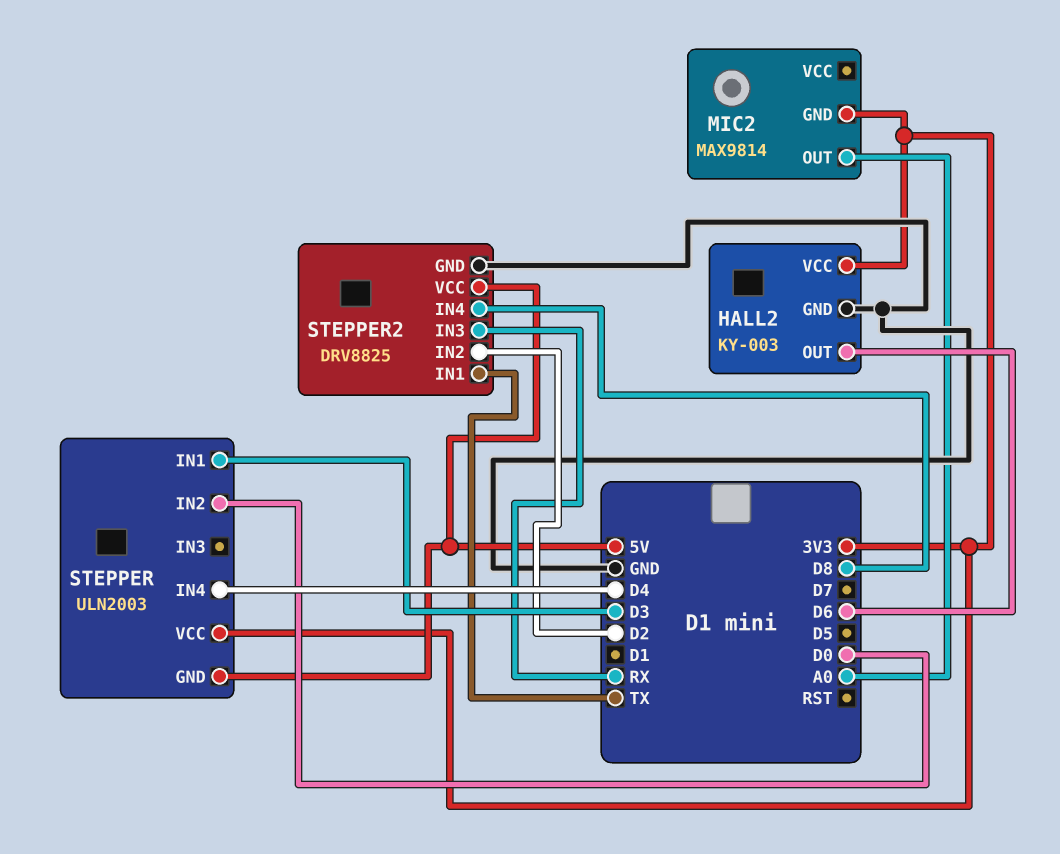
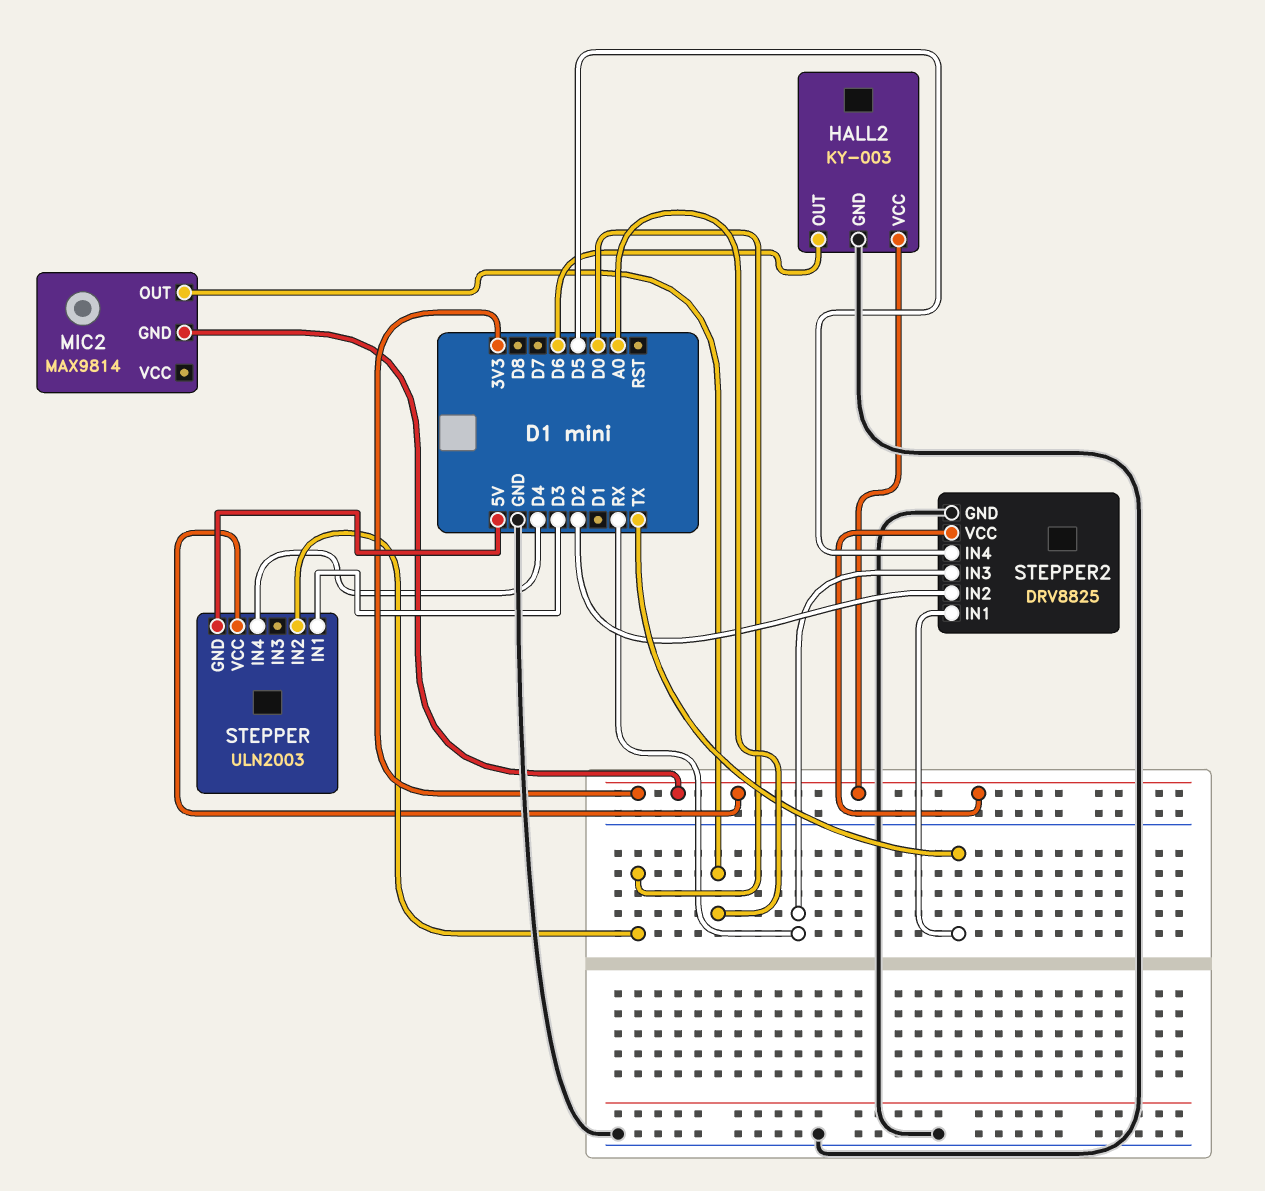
STEPPER2 pin IN4: D8 -> D5
STEPPER2 pin VCC: 5V -> 3V3

